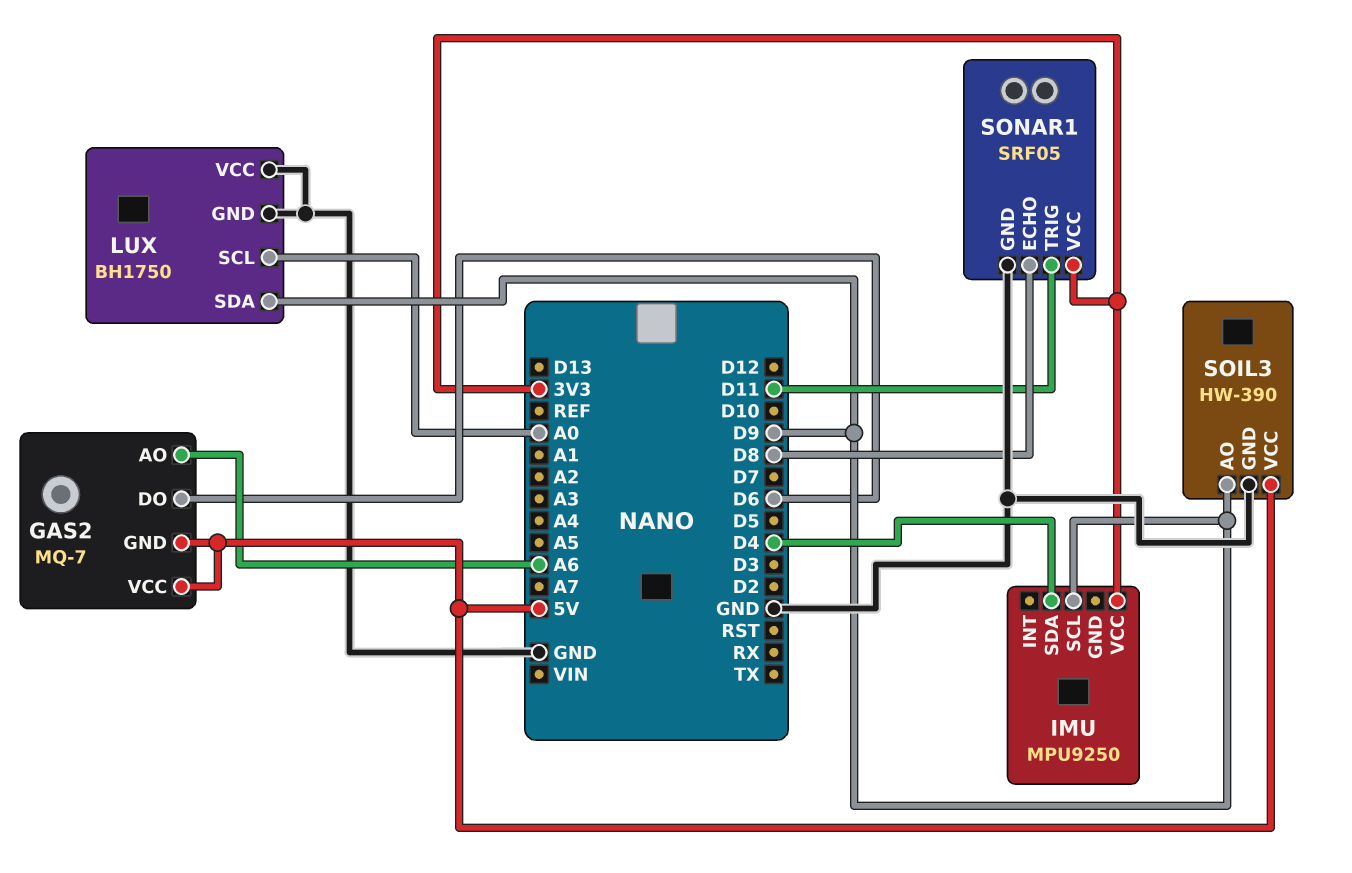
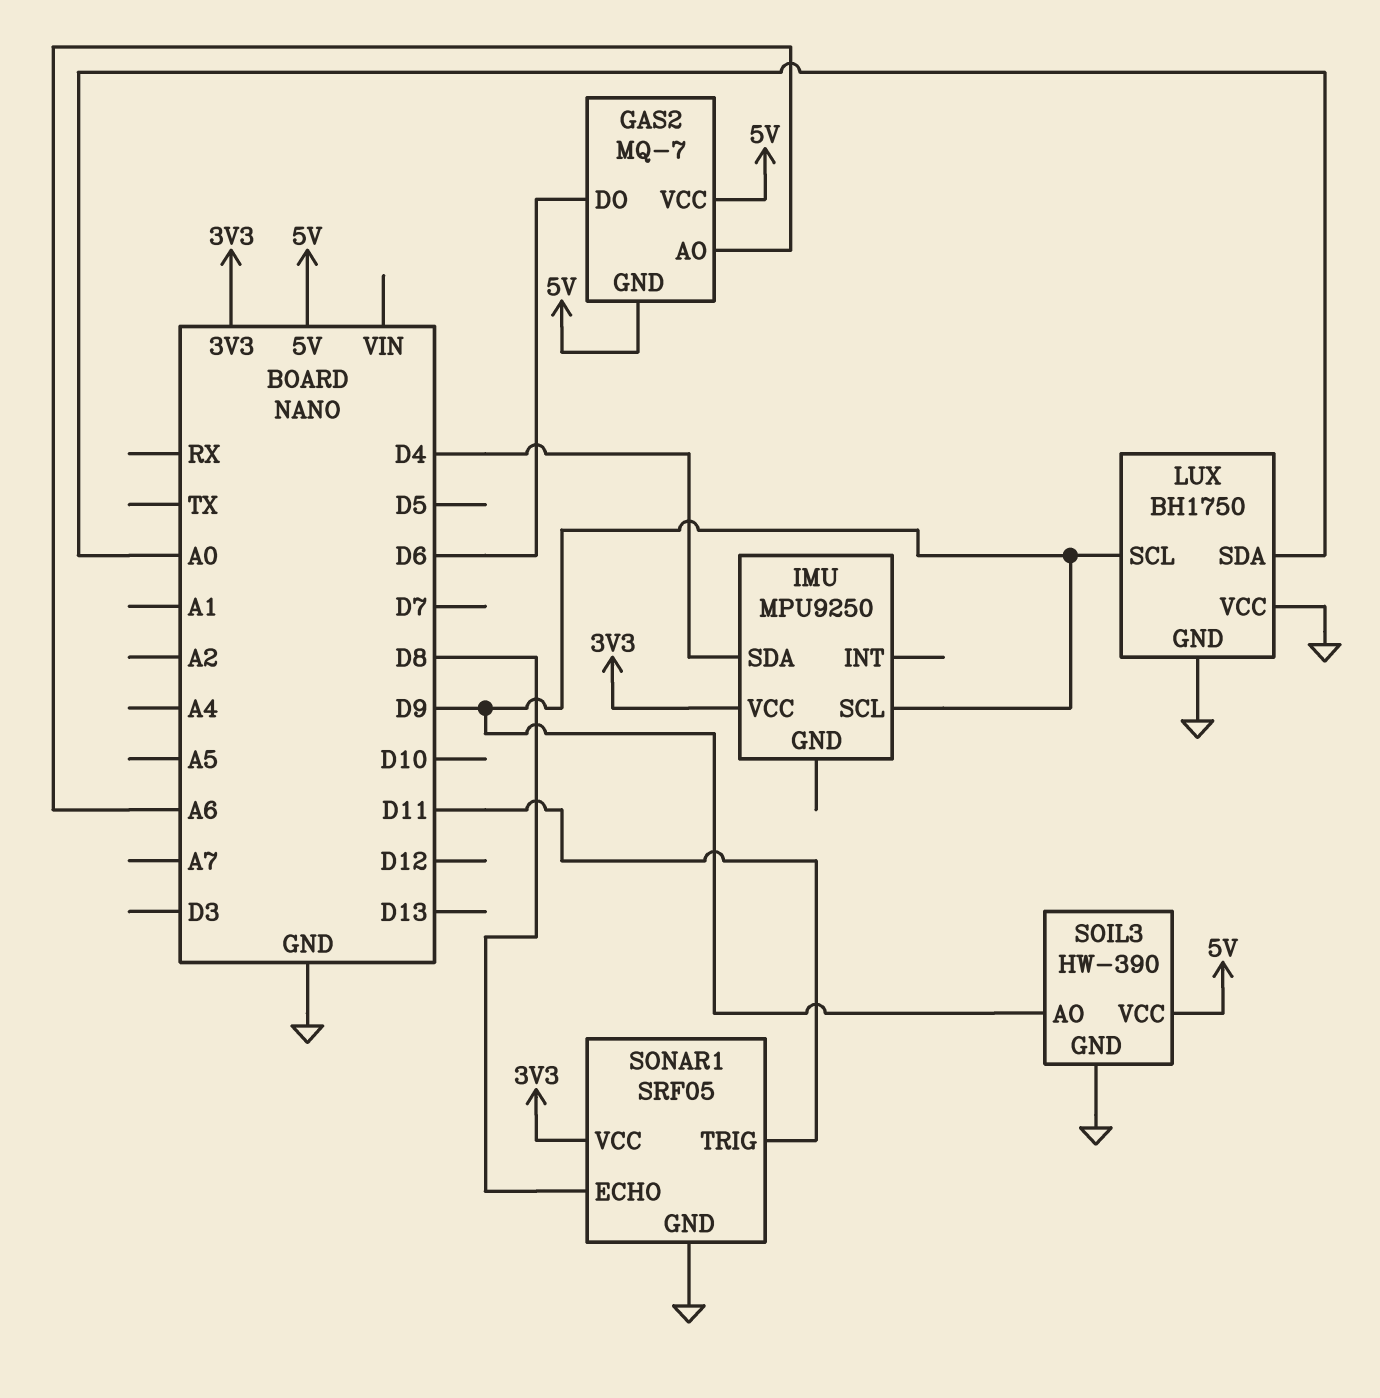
LUX pin SCL: A0 -> D9
LUX pin SDA: D9 -> A0

